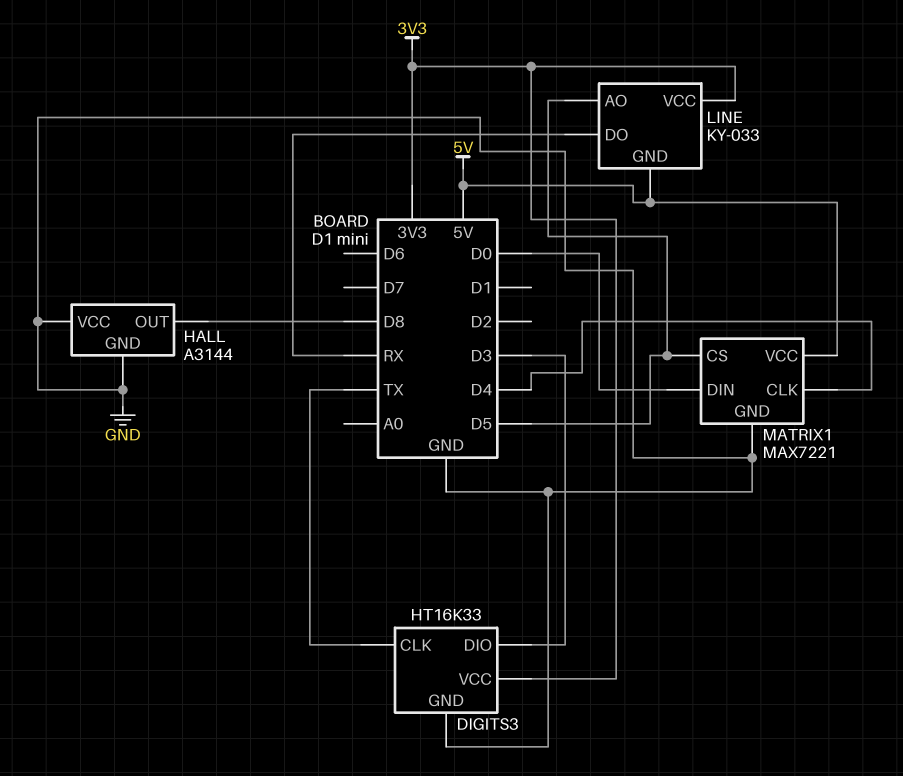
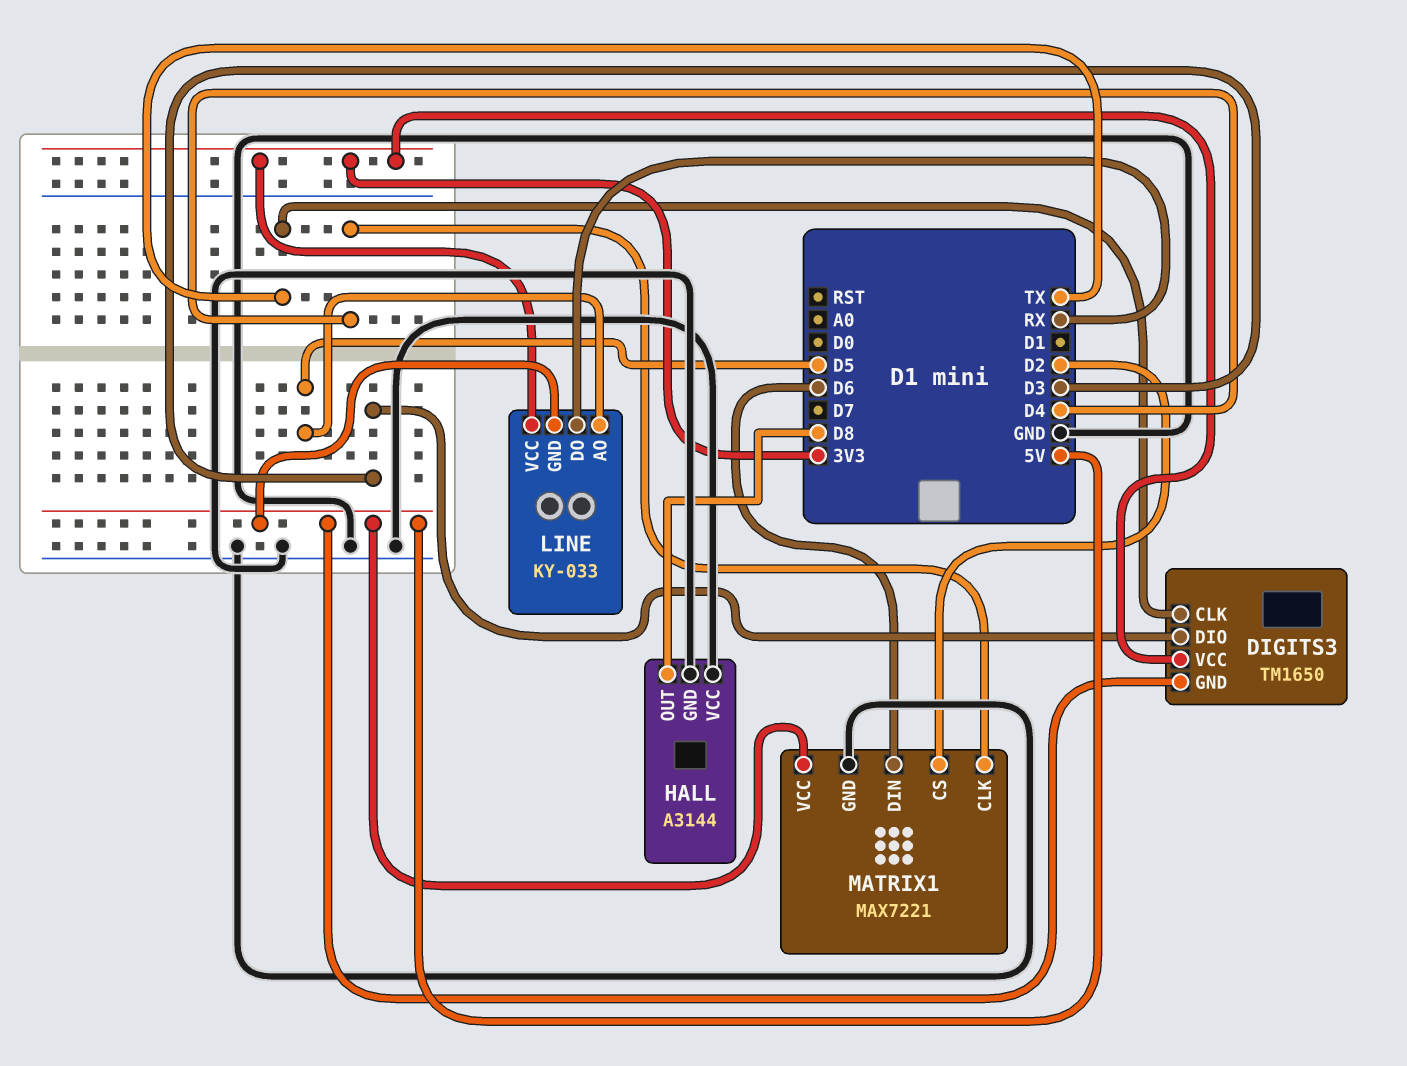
DIGITS3: HT16K33 -> TM1650
DIGITS3 pin GND: GND -> 5V
MATRIX1 pin CS: D5 -> D2
MATRIX1 pin DIN: D0 -> D6

